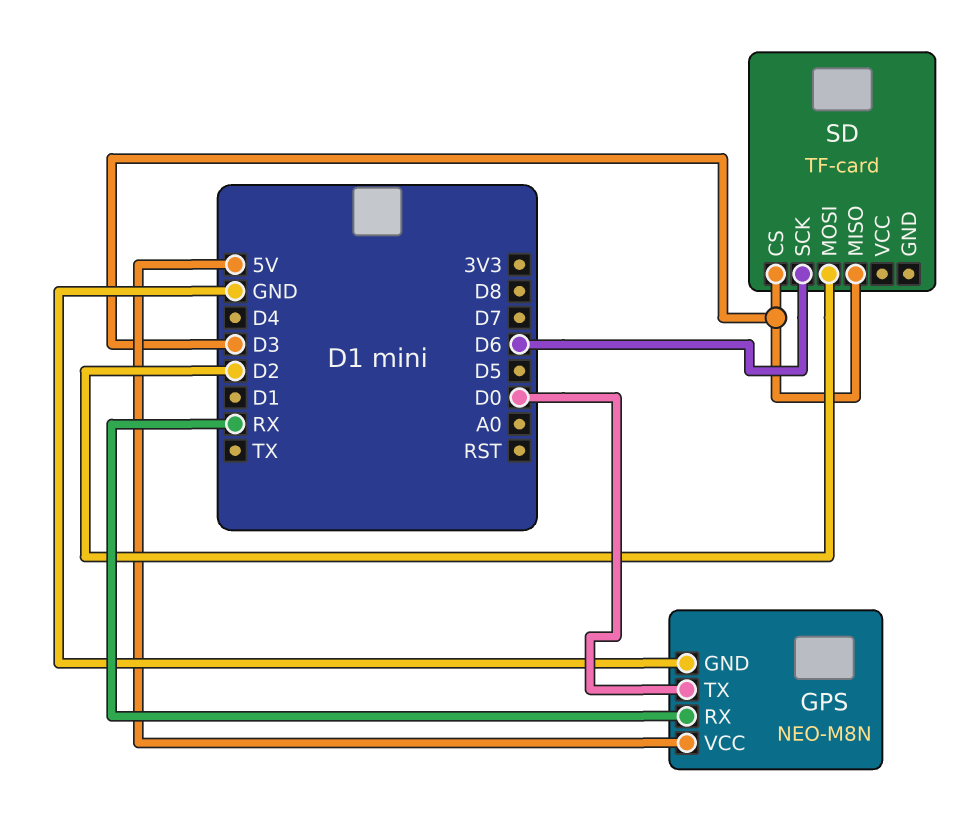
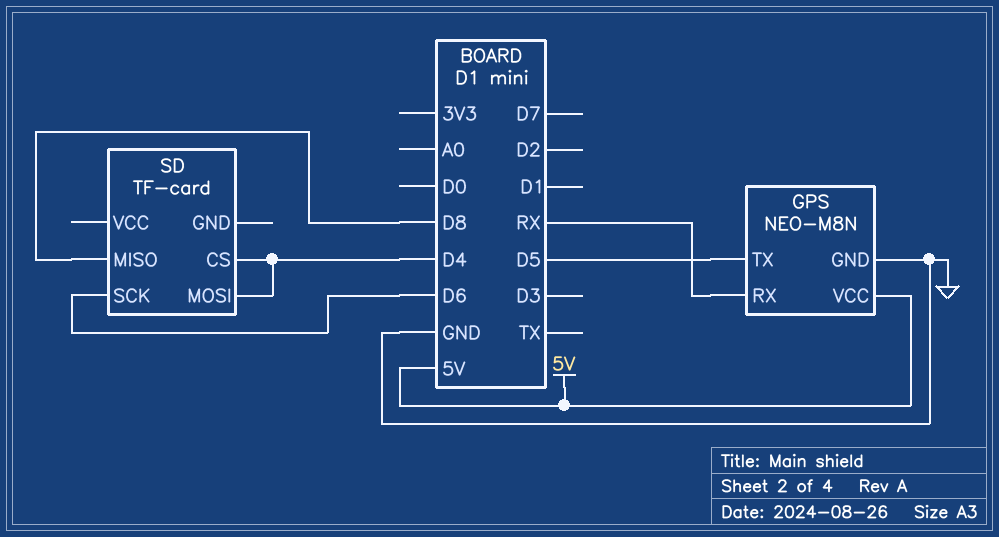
GPS pin TX: D0 -> D5
SD pin CS: D3 -> D4
SD pin MISO: D3 -> D8
SD pin MOSI: D2 -> D4

